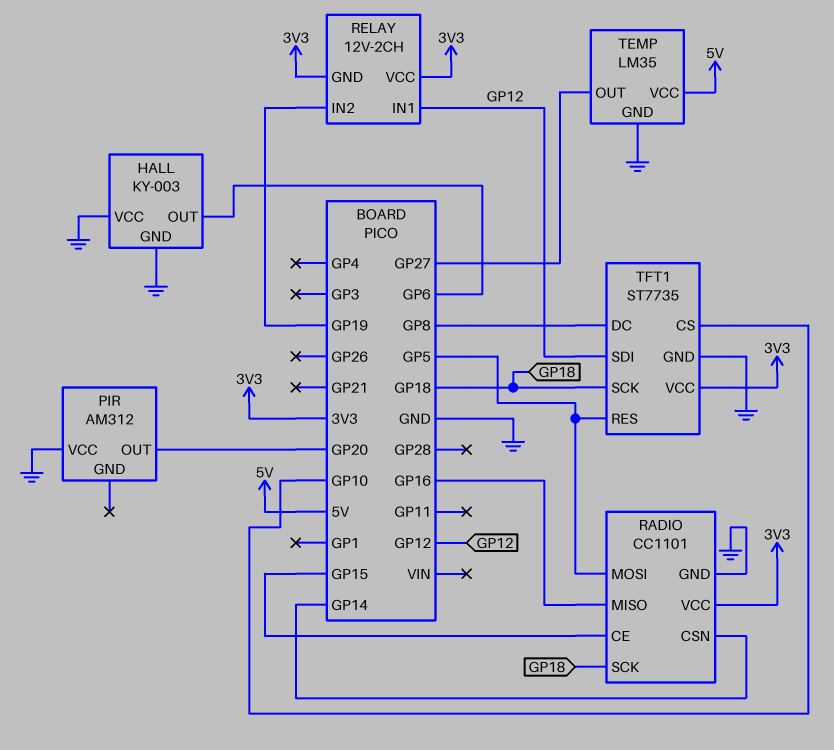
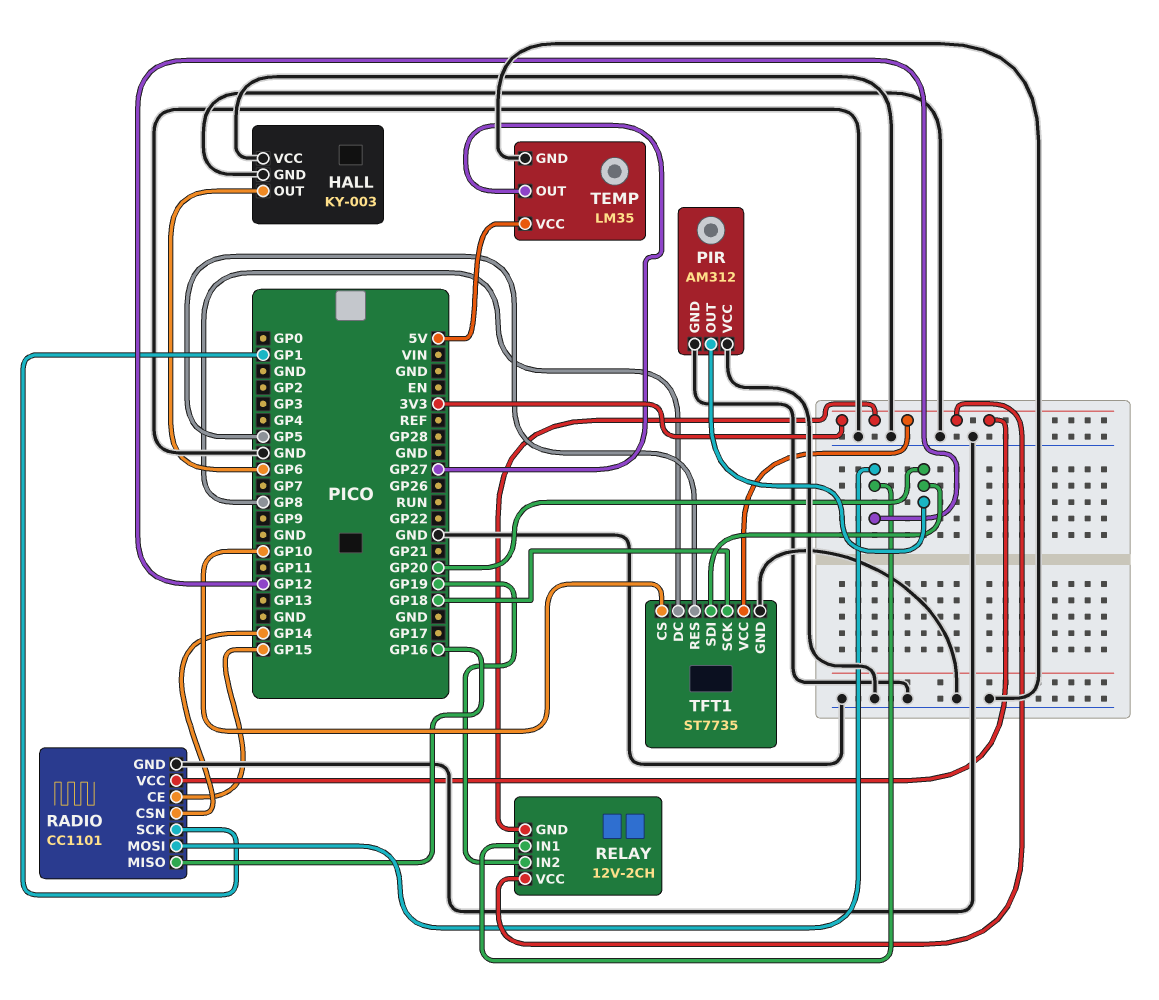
PIR pin GND: none -> GND
RADIO pin MOSI: GP5 -> GP12
RADIO pin SCK: GP18 -> GP1
TFT1 pin SDI: GP12 -> GP20

